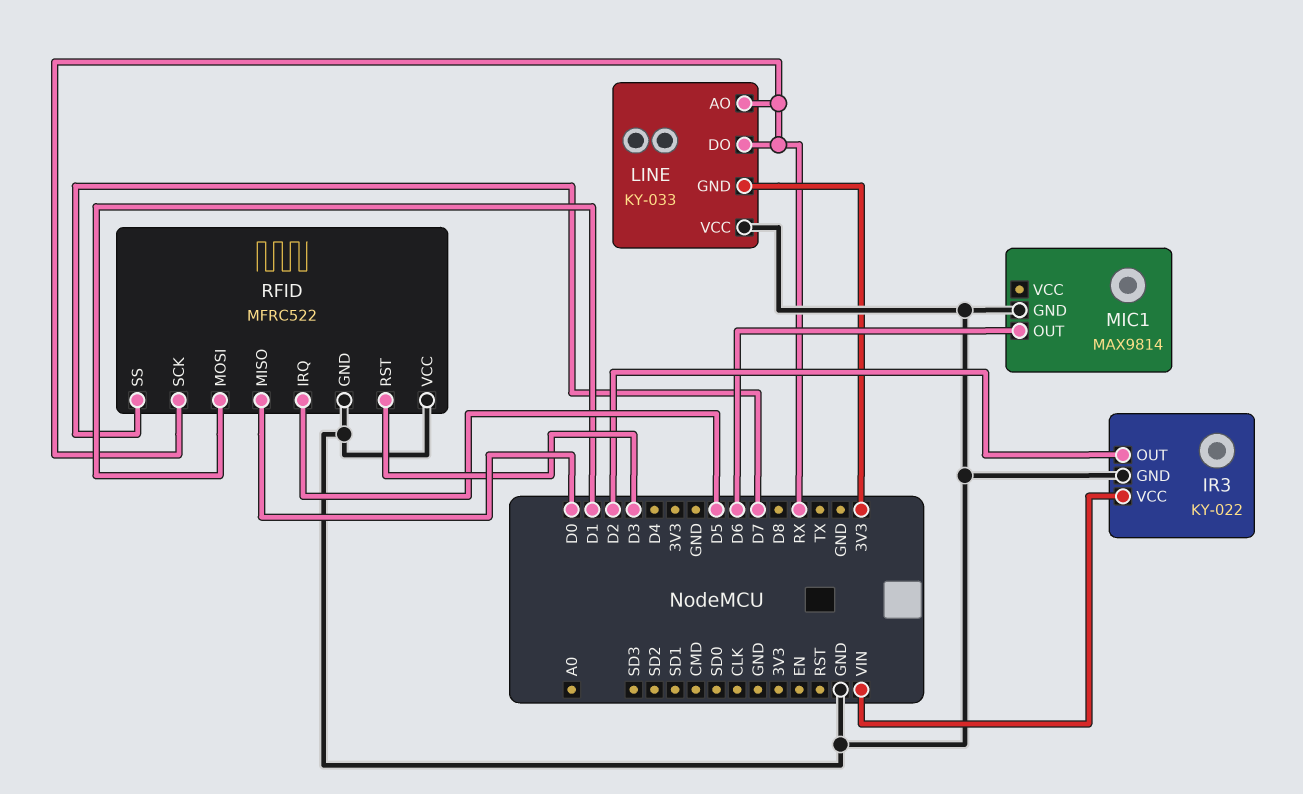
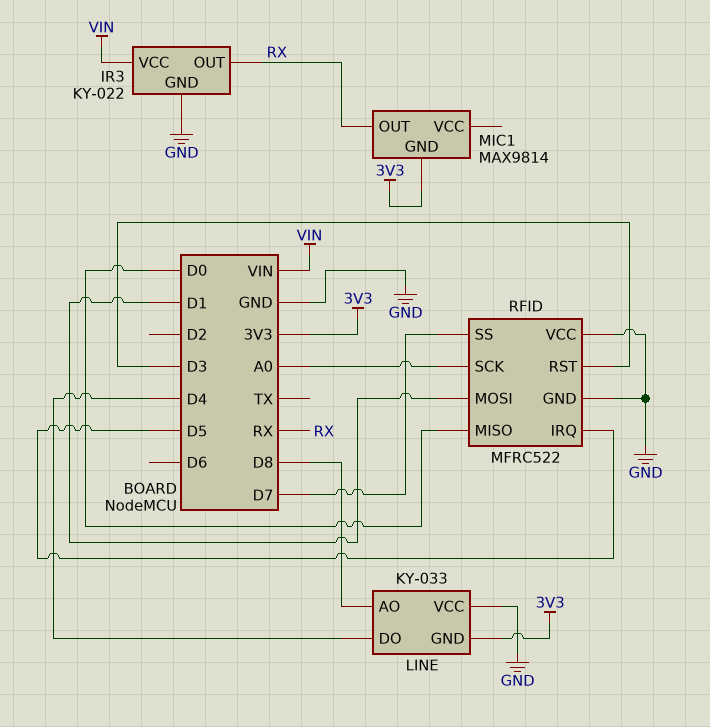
IR3 pin OUT: D2 -> RX
LINE pin AO: RX -> D8
LINE pin DO: RX -> D4
MIC1 pin GND: GND -> 3V3
MIC1 pin OUT: D6 -> RX
RFID pin SCK: RX -> A0

